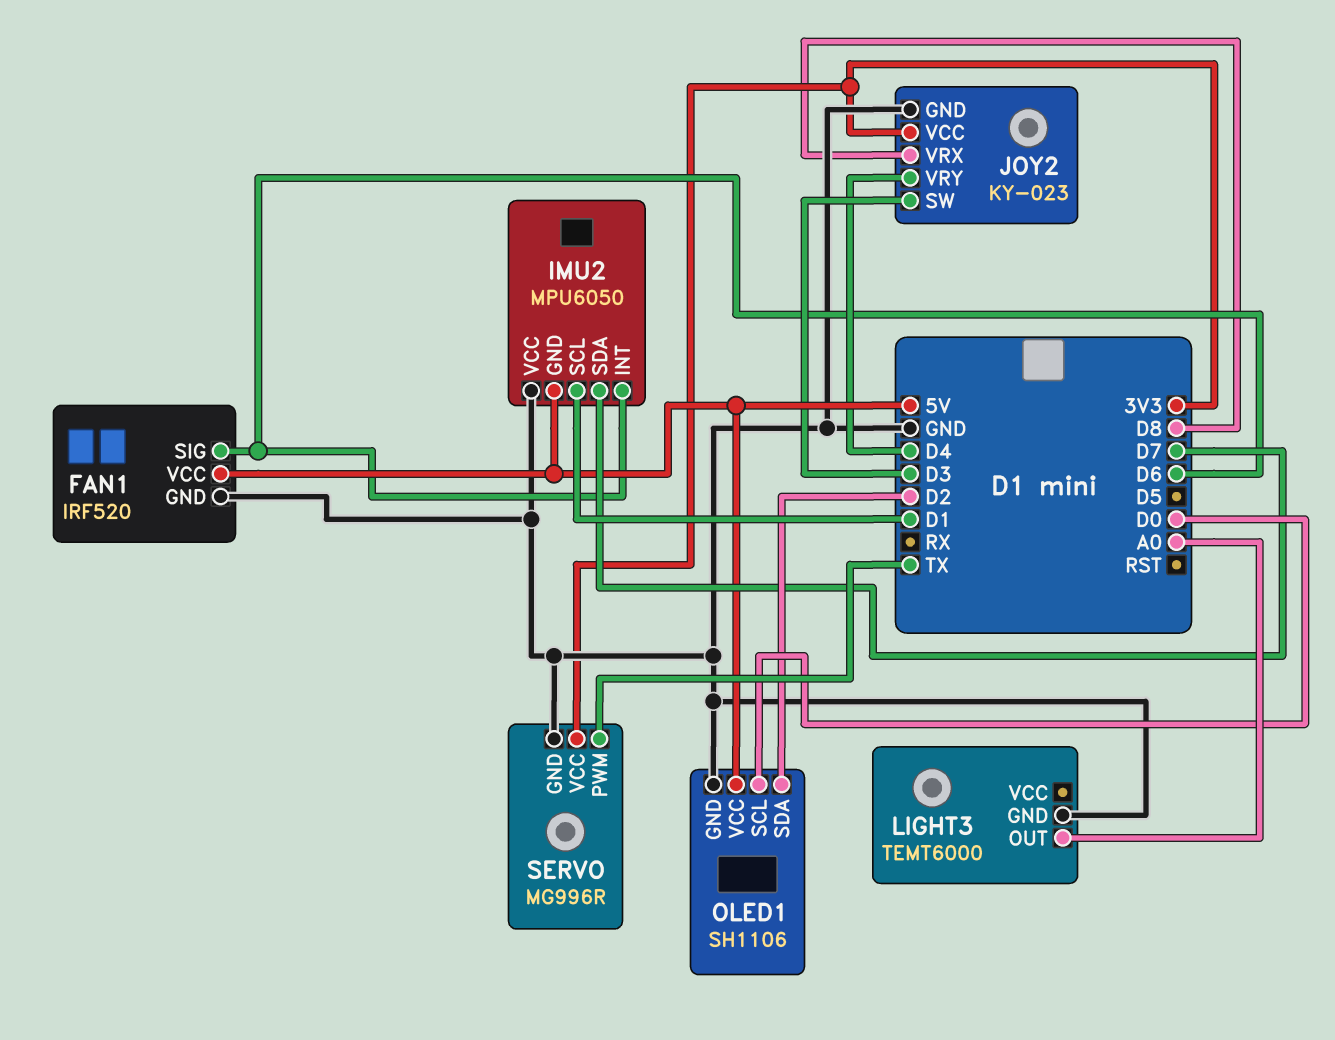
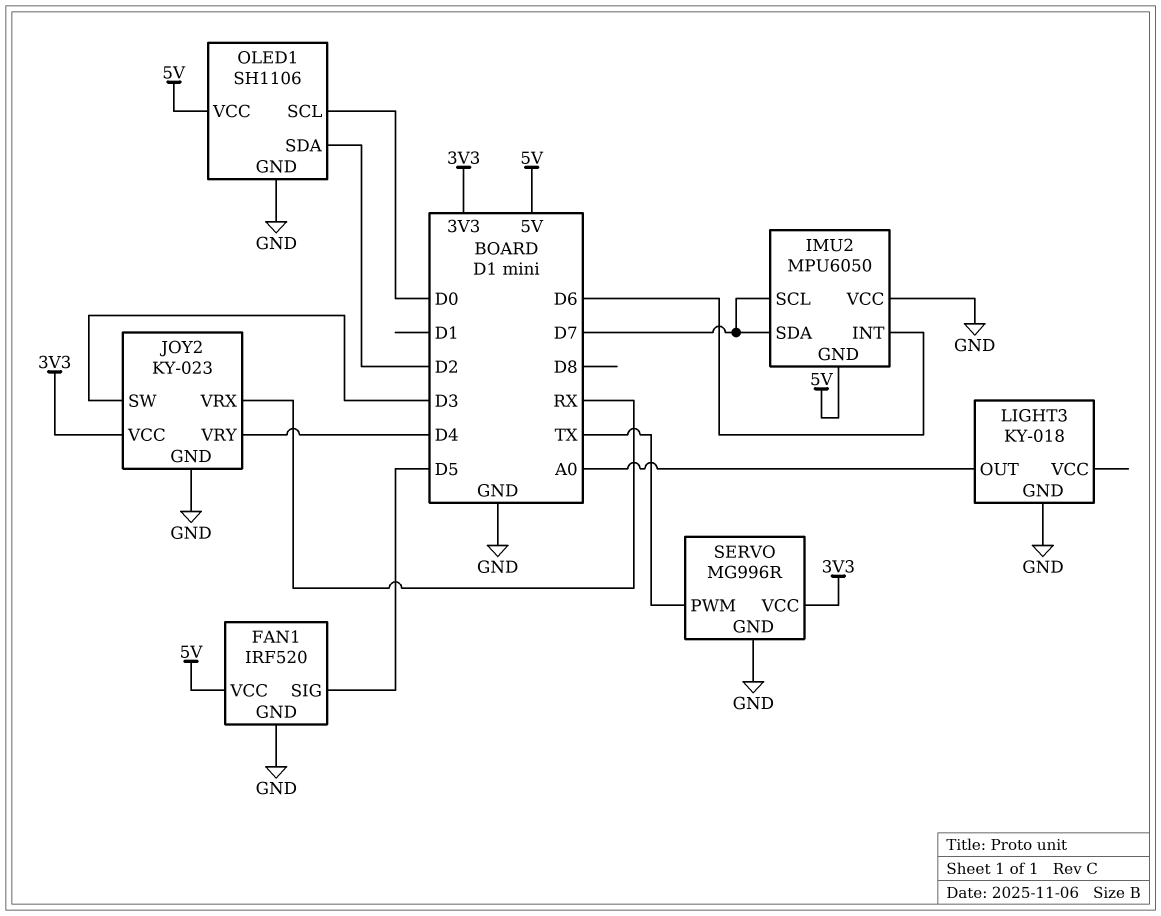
FAN1 pin SIG: D6 -> D5
IMU2 pin SCL: D1 -> D7
JOY2 pin VRX: D8 -> RX
LIGHT3: TEMT6000 -> KY-018

